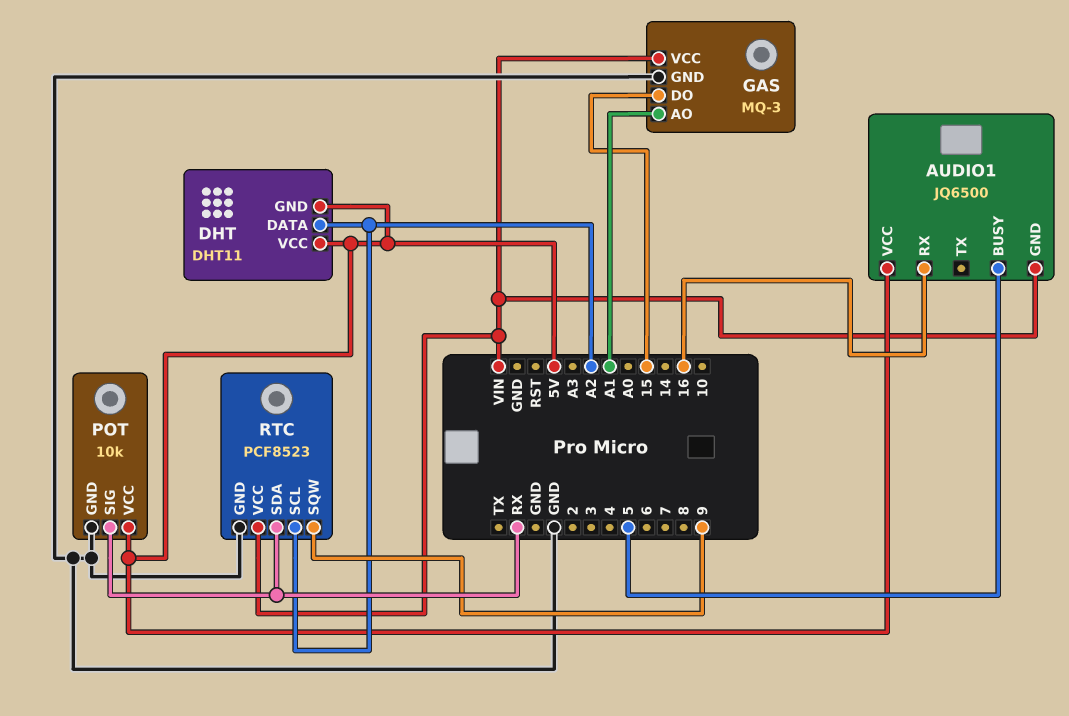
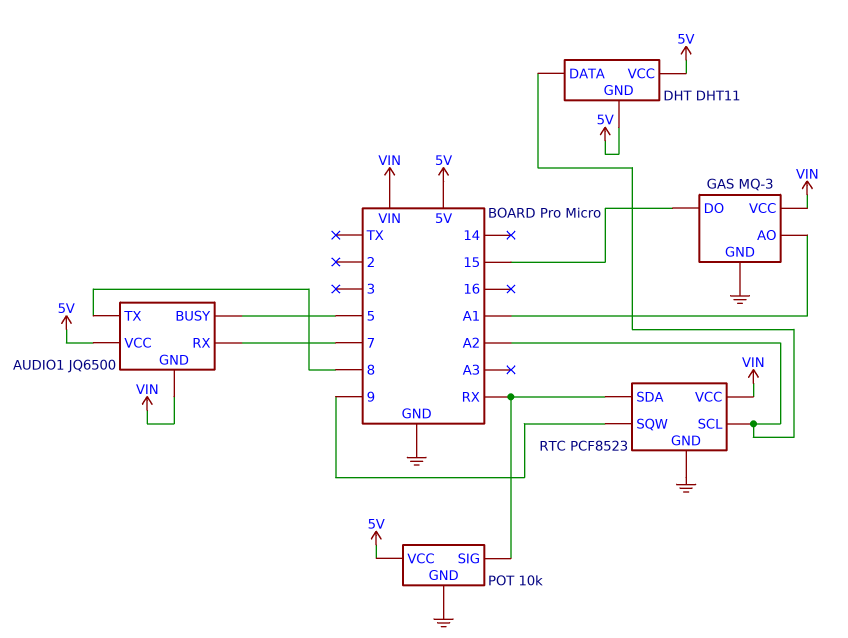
AUDIO1 pin RX: 16 -> 7
AUDIO1 pin TX: none -> 8

